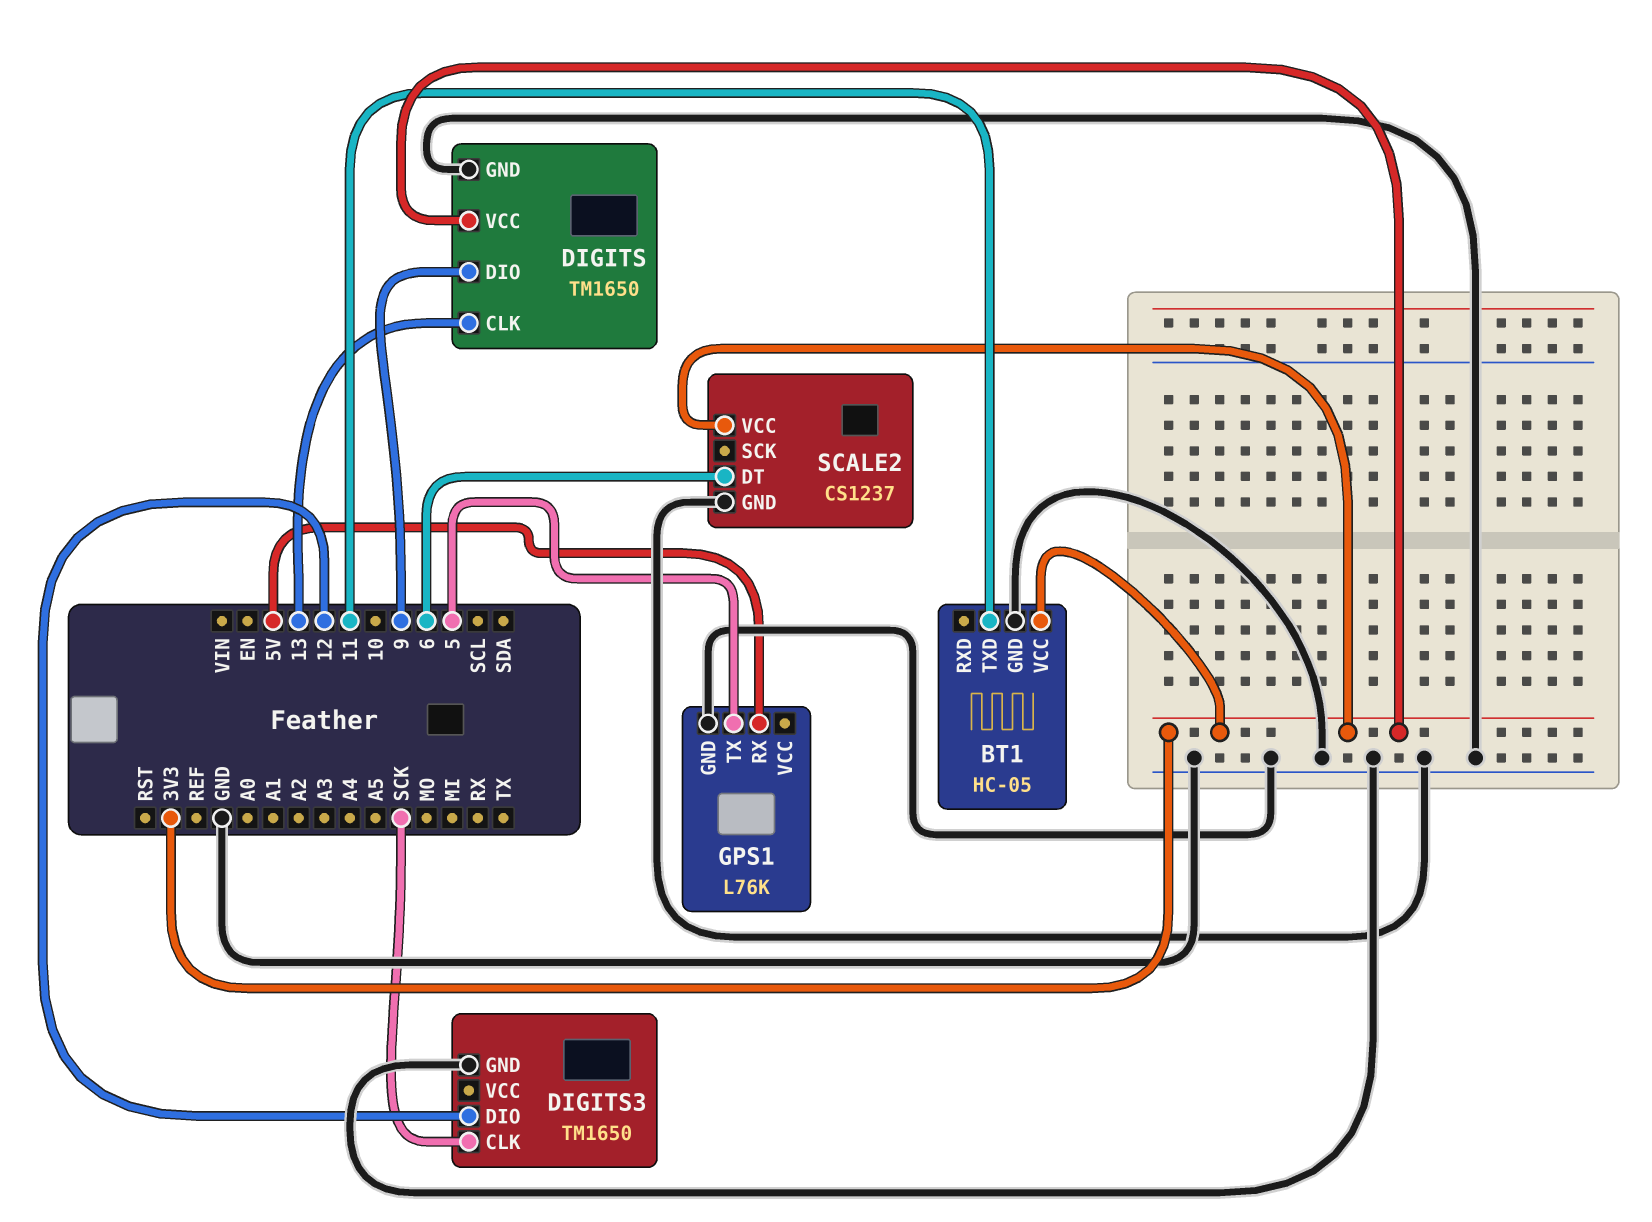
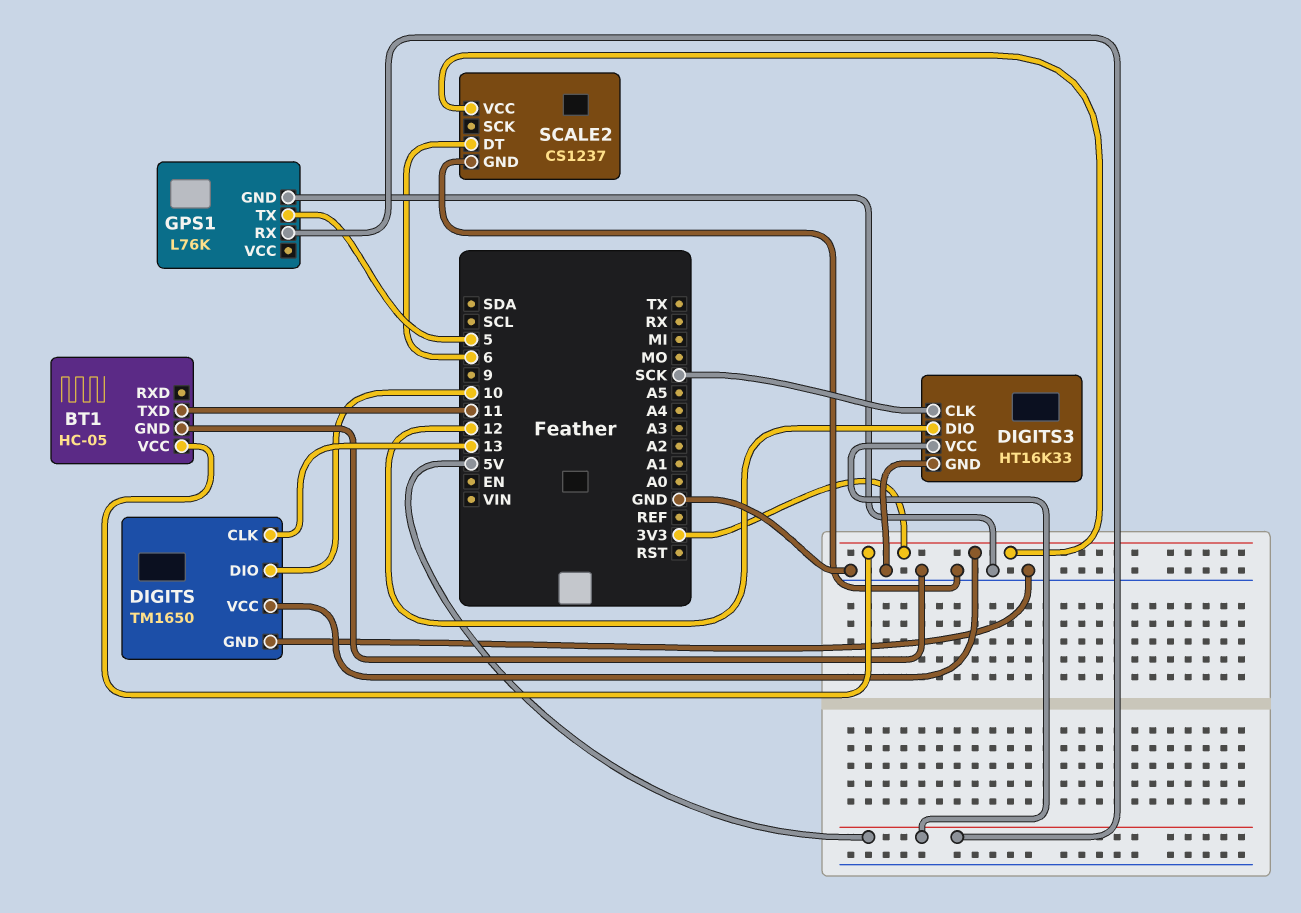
DIGITS pin DIO: 9 -> 10
DIGITS3: TM1650 -> HT16K33
DIGITS3 pin VCC: none -> 5V

